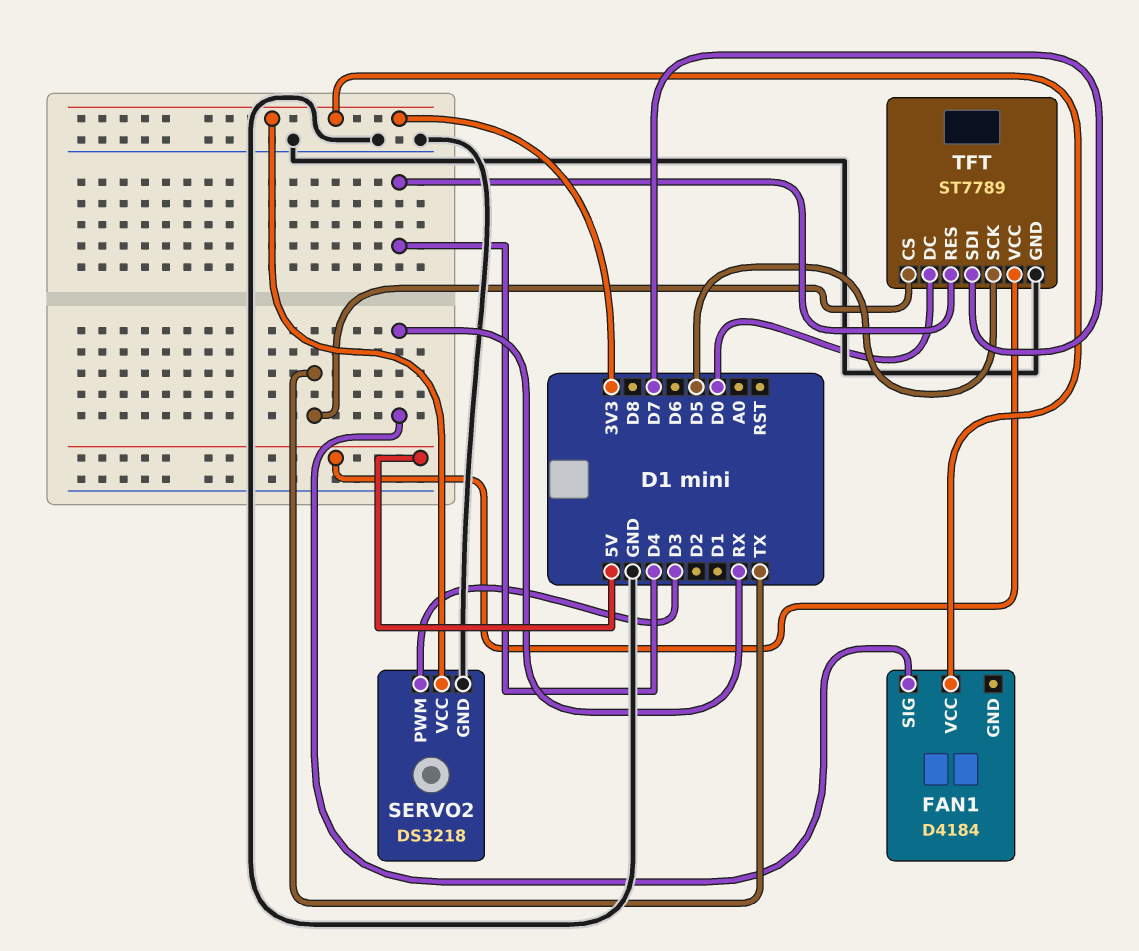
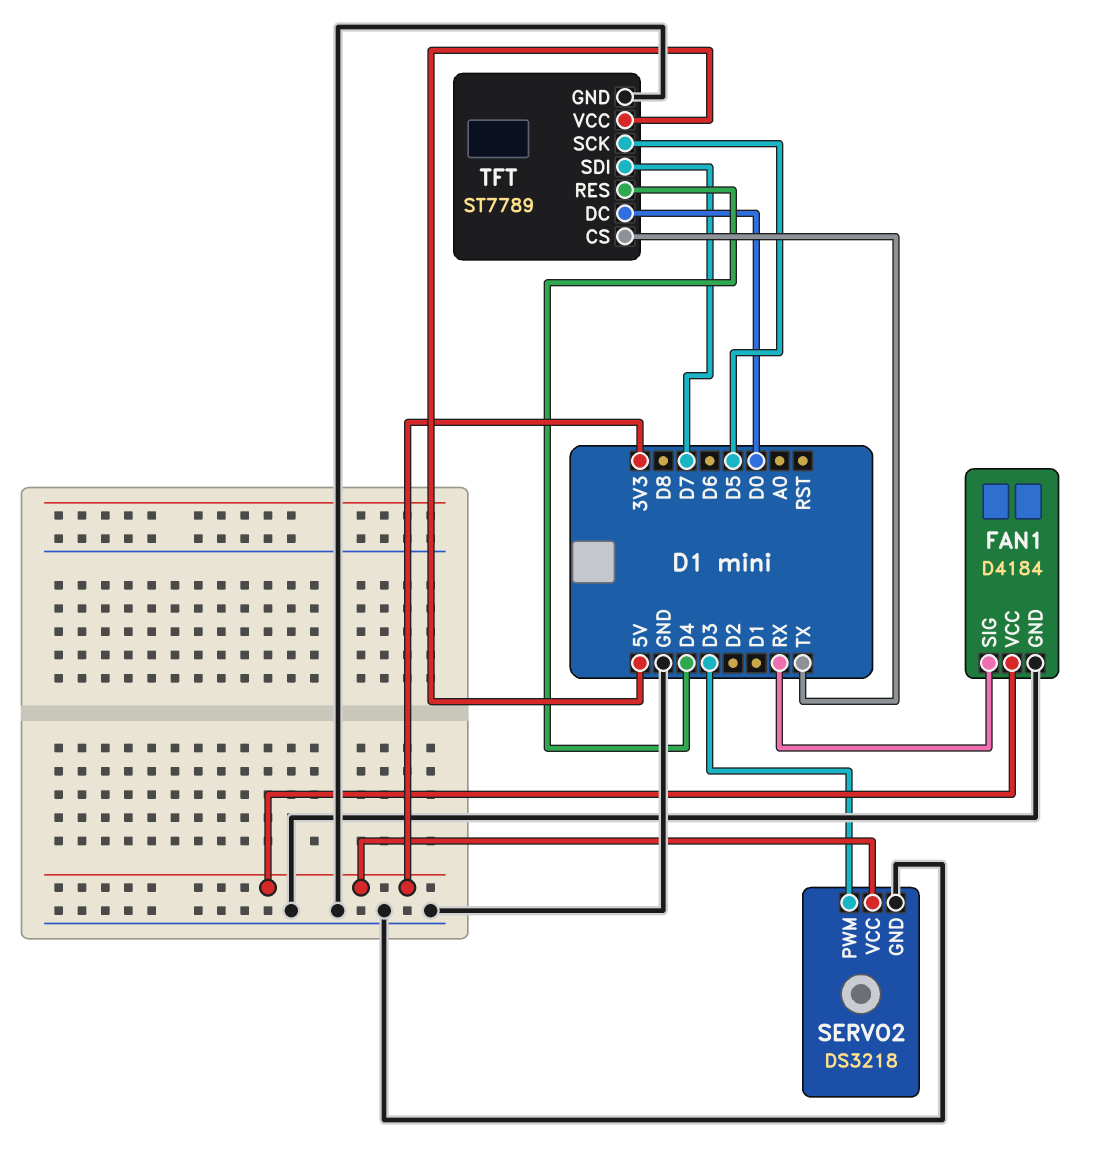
FAN1 pin GND: none -> GND

